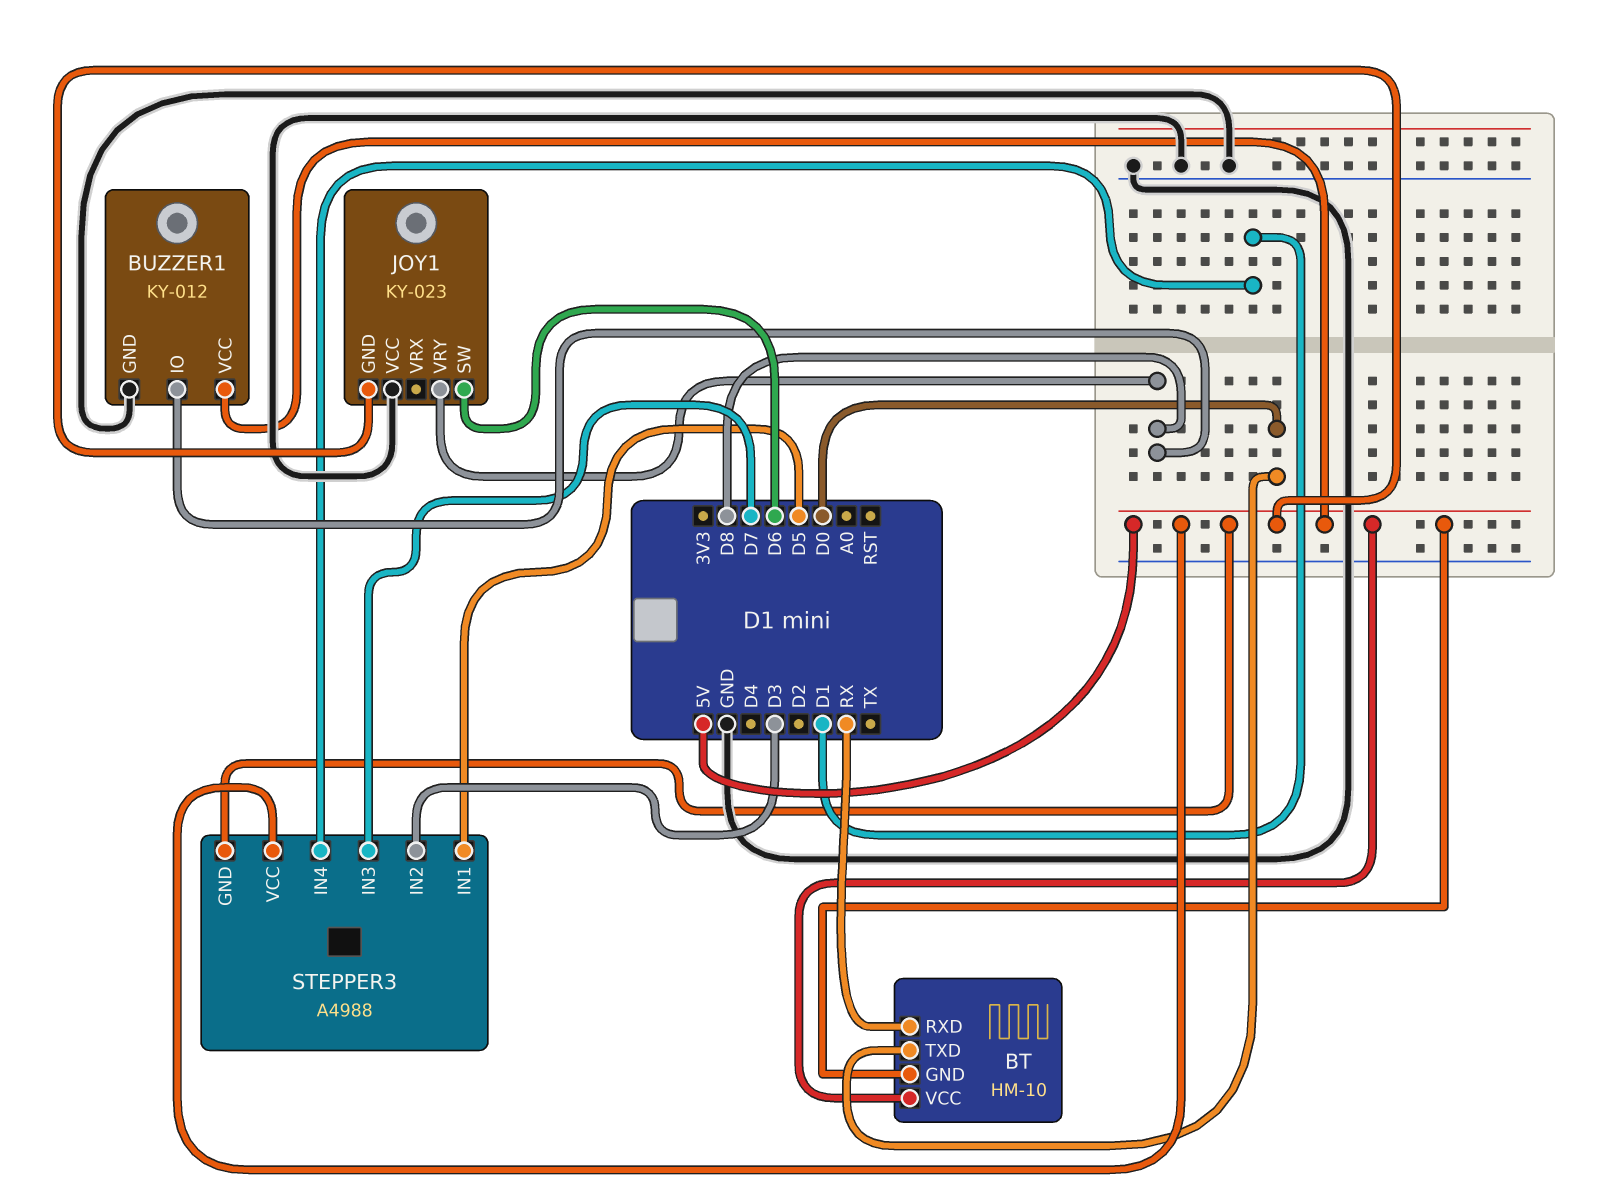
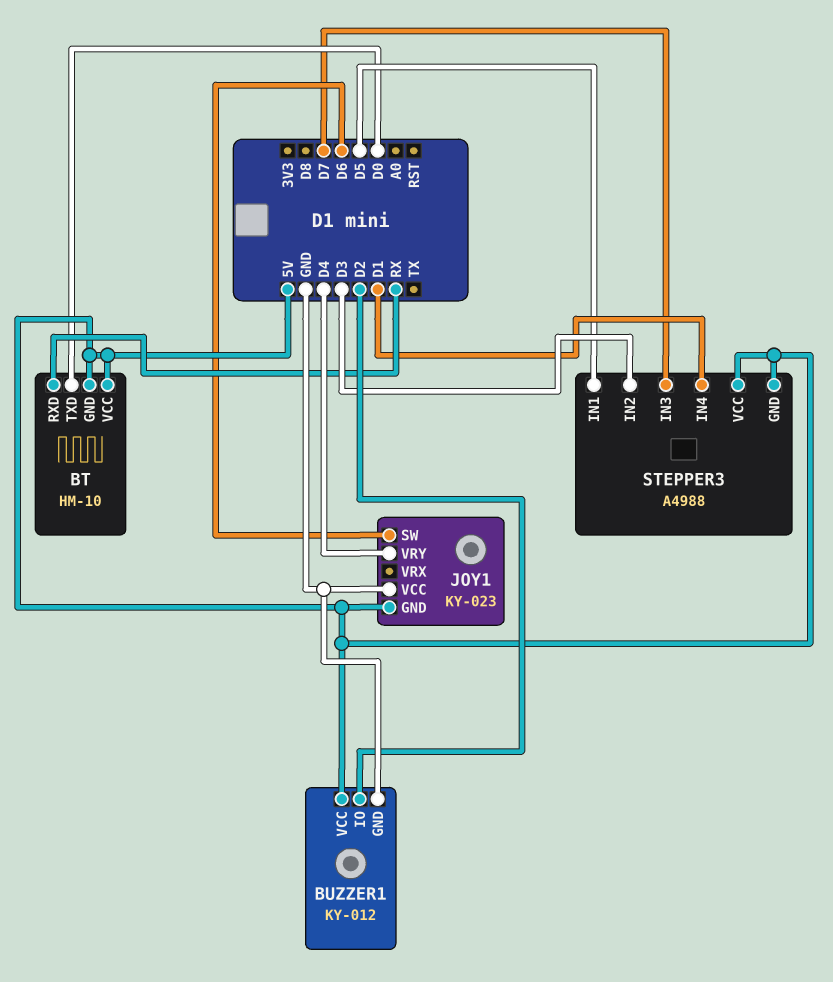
BUZZER1 pin IO: D8 -> D2
JOY1 pin VRY: D8 -> D4

